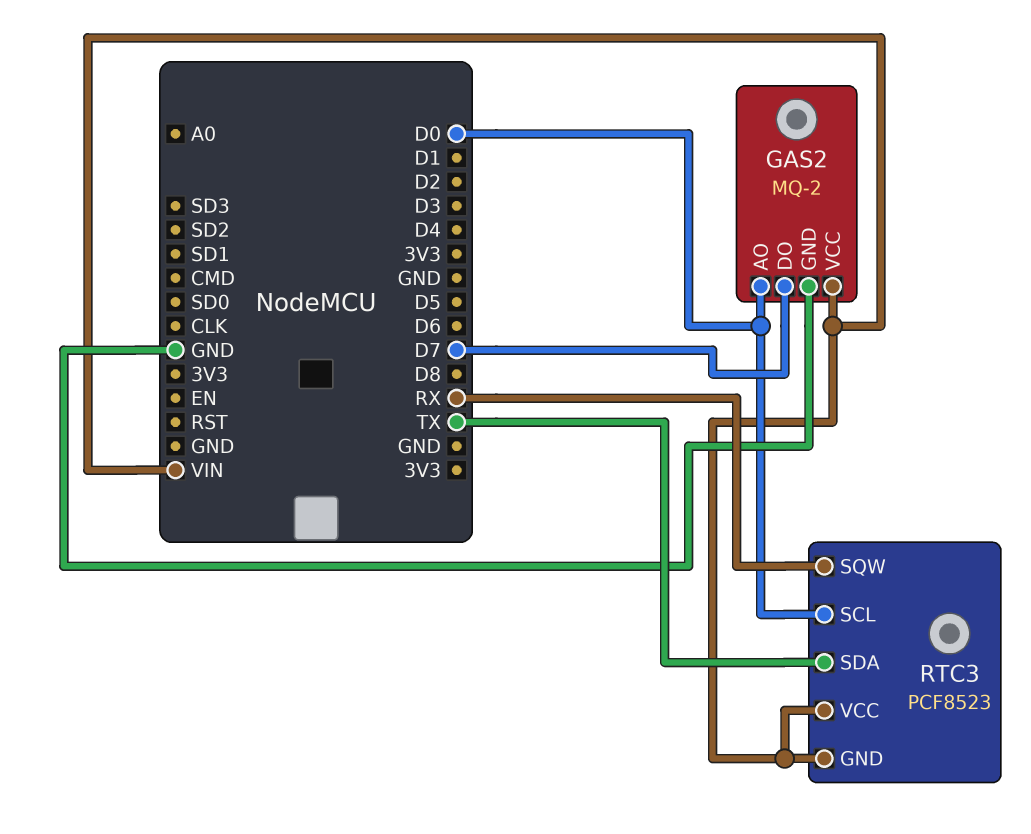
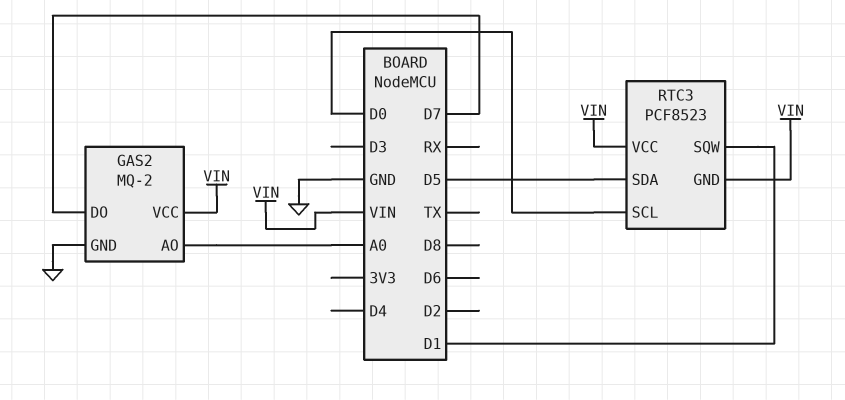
GAS2 pin AO: D0 -> A0
RTC3 pin SDA: TX -> D5
RTC3 pin SQW: RX -> D1

